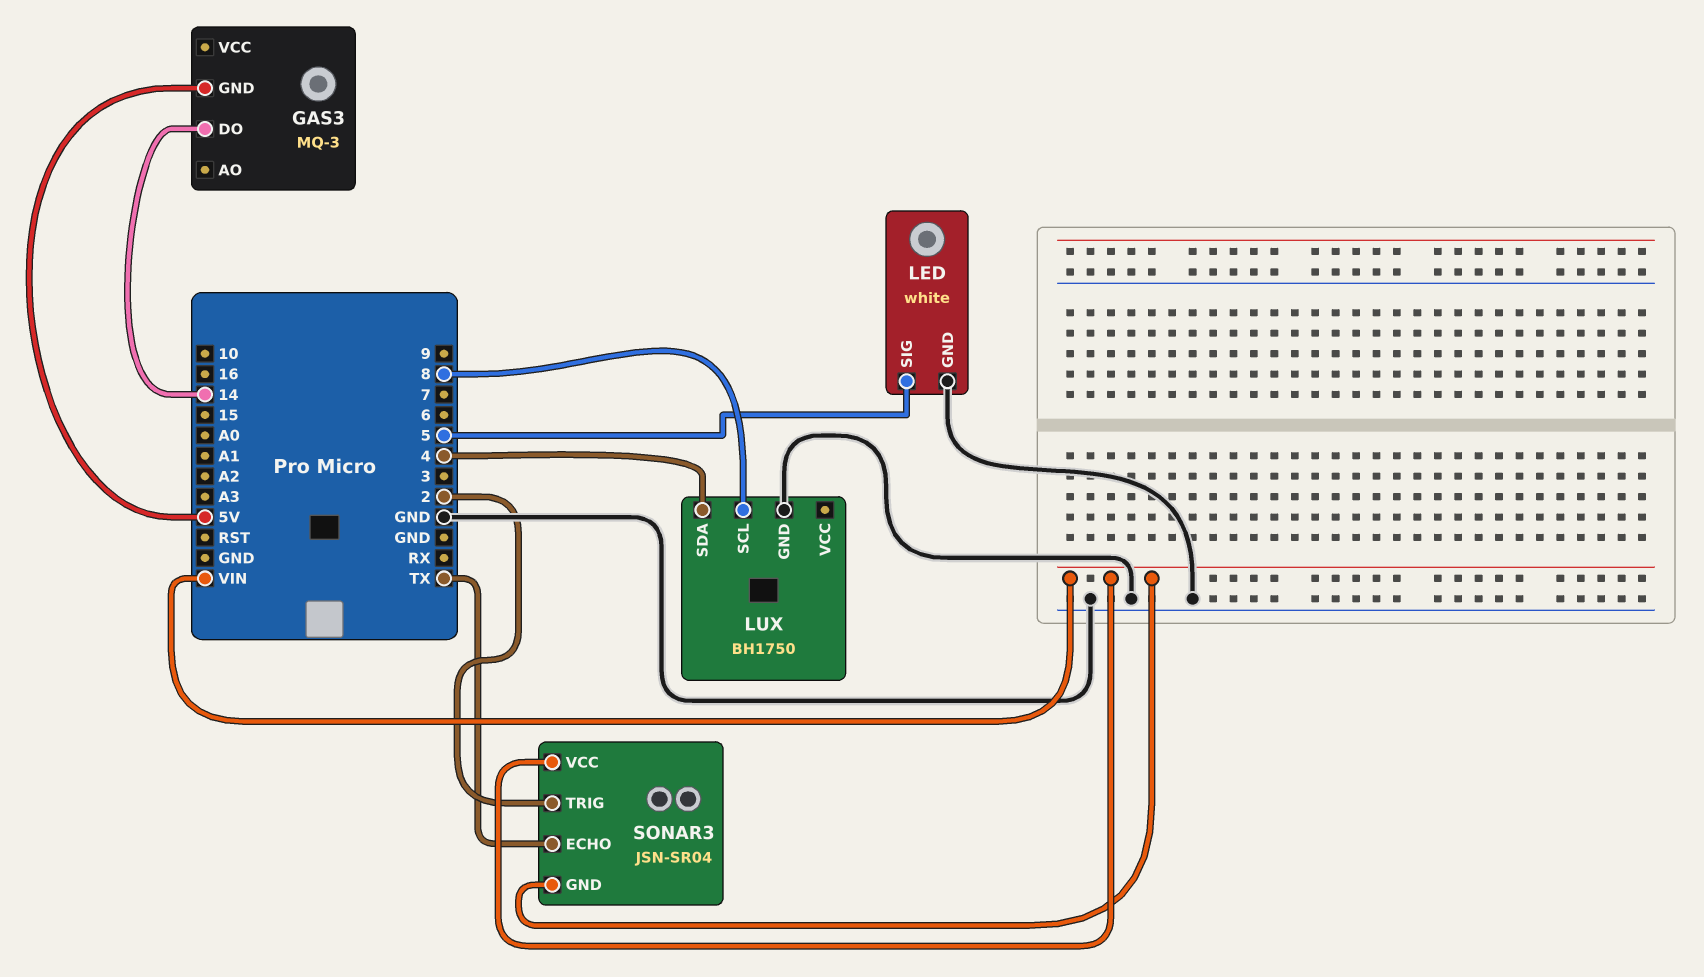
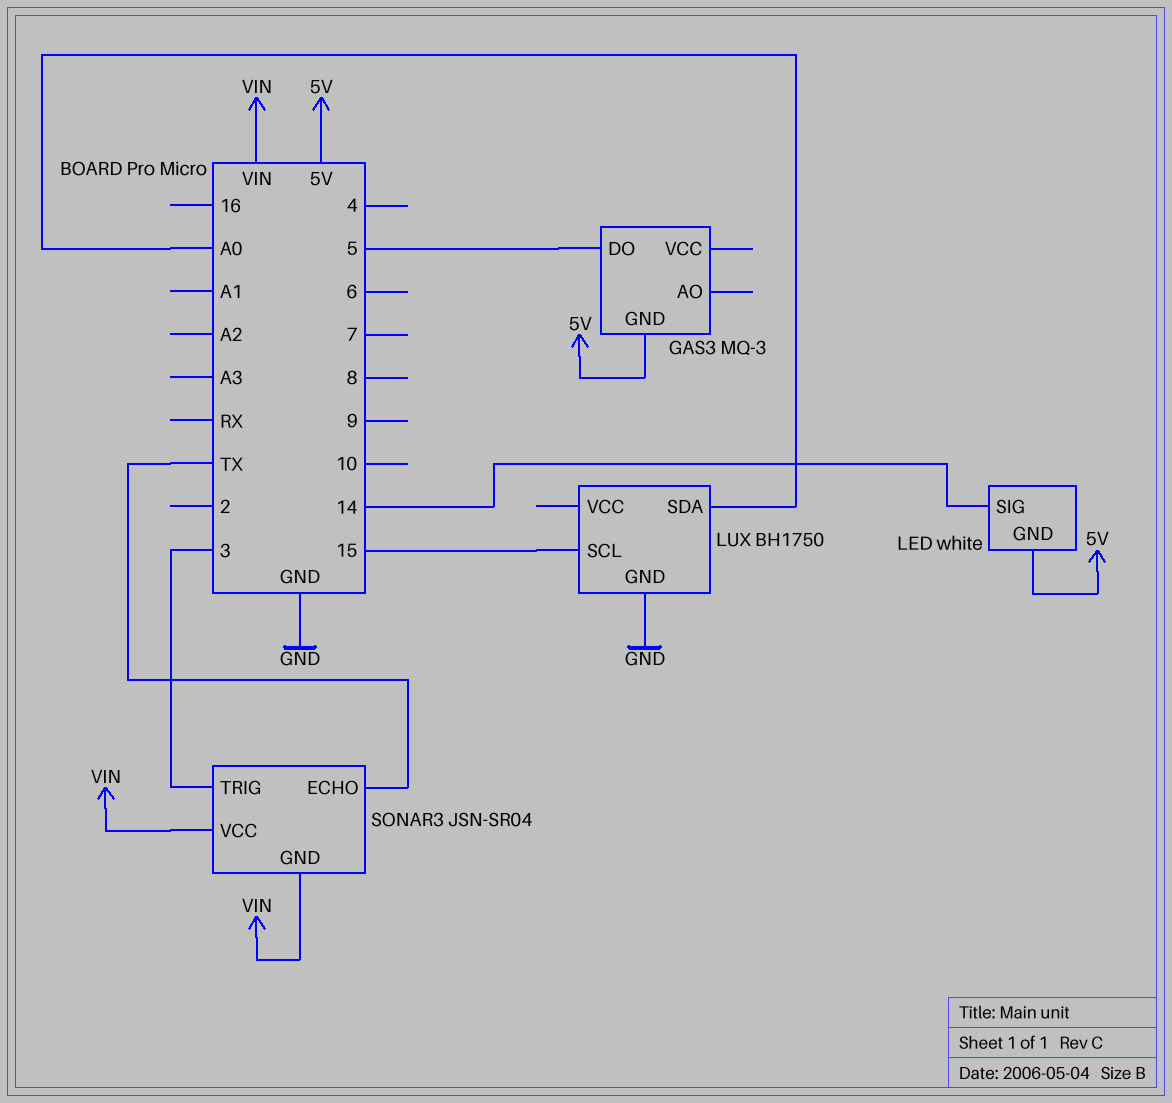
GAS3 pin DO: 14 -> 5
LED pin GND: GND -> 5V
LED pin SIG: 5 -> 14
LUX pin SCL: 8 -> 15
LUX pin SDA: 4 -> A0
SONAR3 pin TRIG: 2 -> 3

